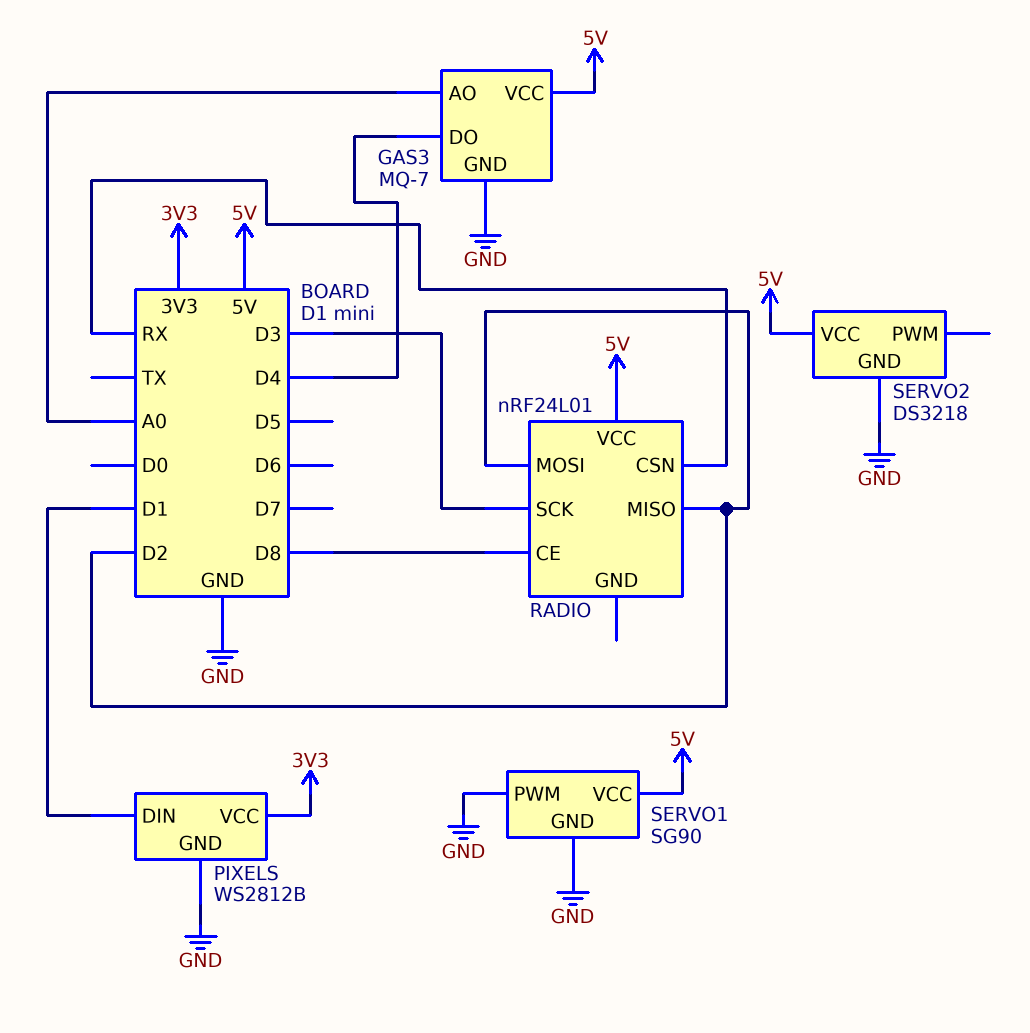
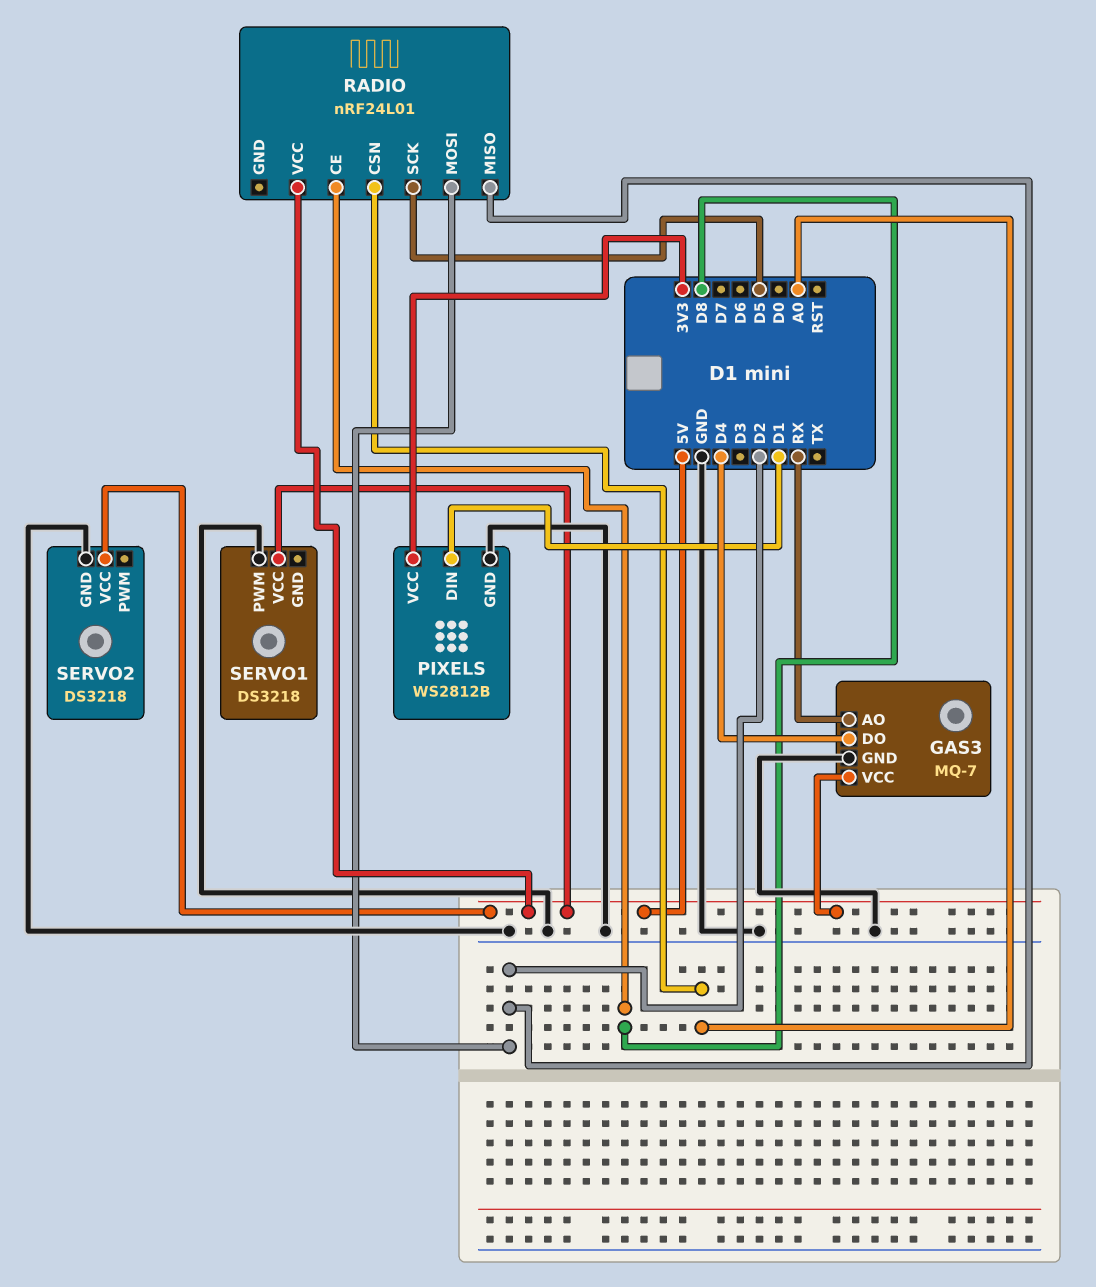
GAS3 pin AO: A0 -> RX
RADIO pin CSN: RX -> A0
RADIO pin SCK: D3 -> D5
SERVO1: SG90 -> DS3218
SERVO1 pin GND: GND -> none

